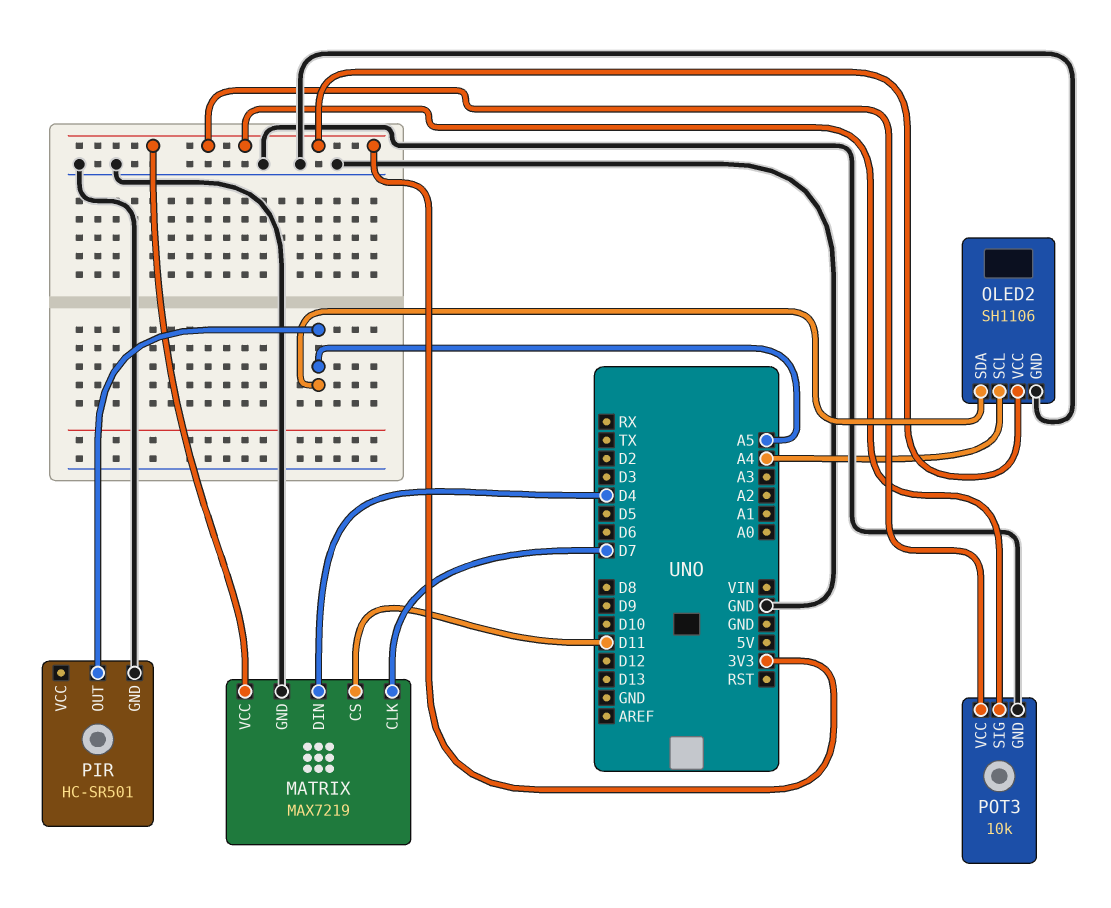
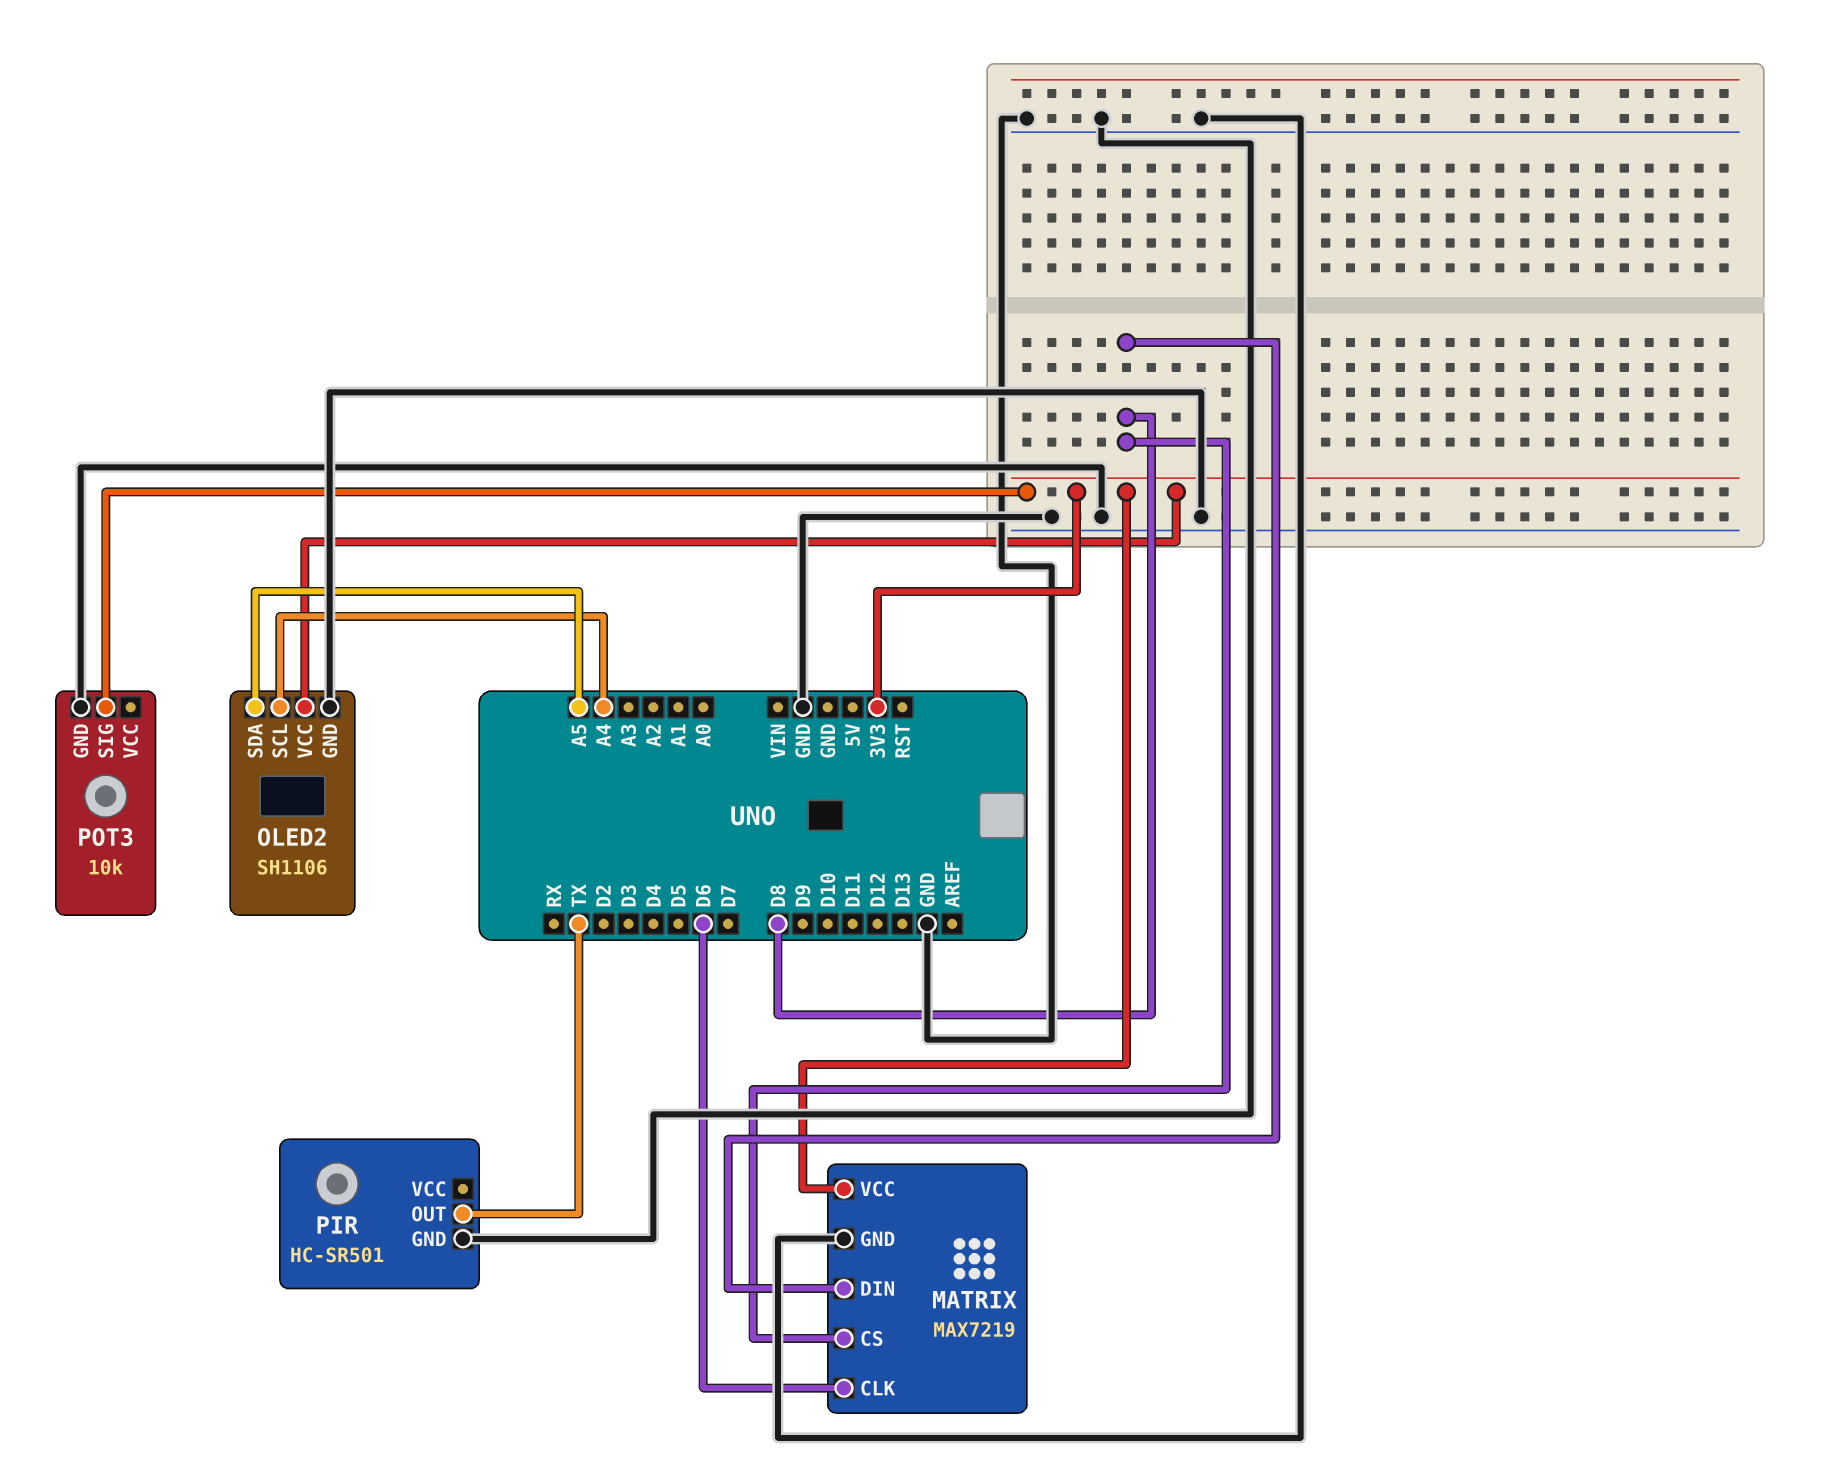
MATRIX pin CLK: D7 -> D6
MATRIX pin CS: D11 -> D8
MATRIX pin DIN: D4 -> D8
PIR pin OUT: A5 -> TX
POT3 pin VCC: 3V3 -> none

